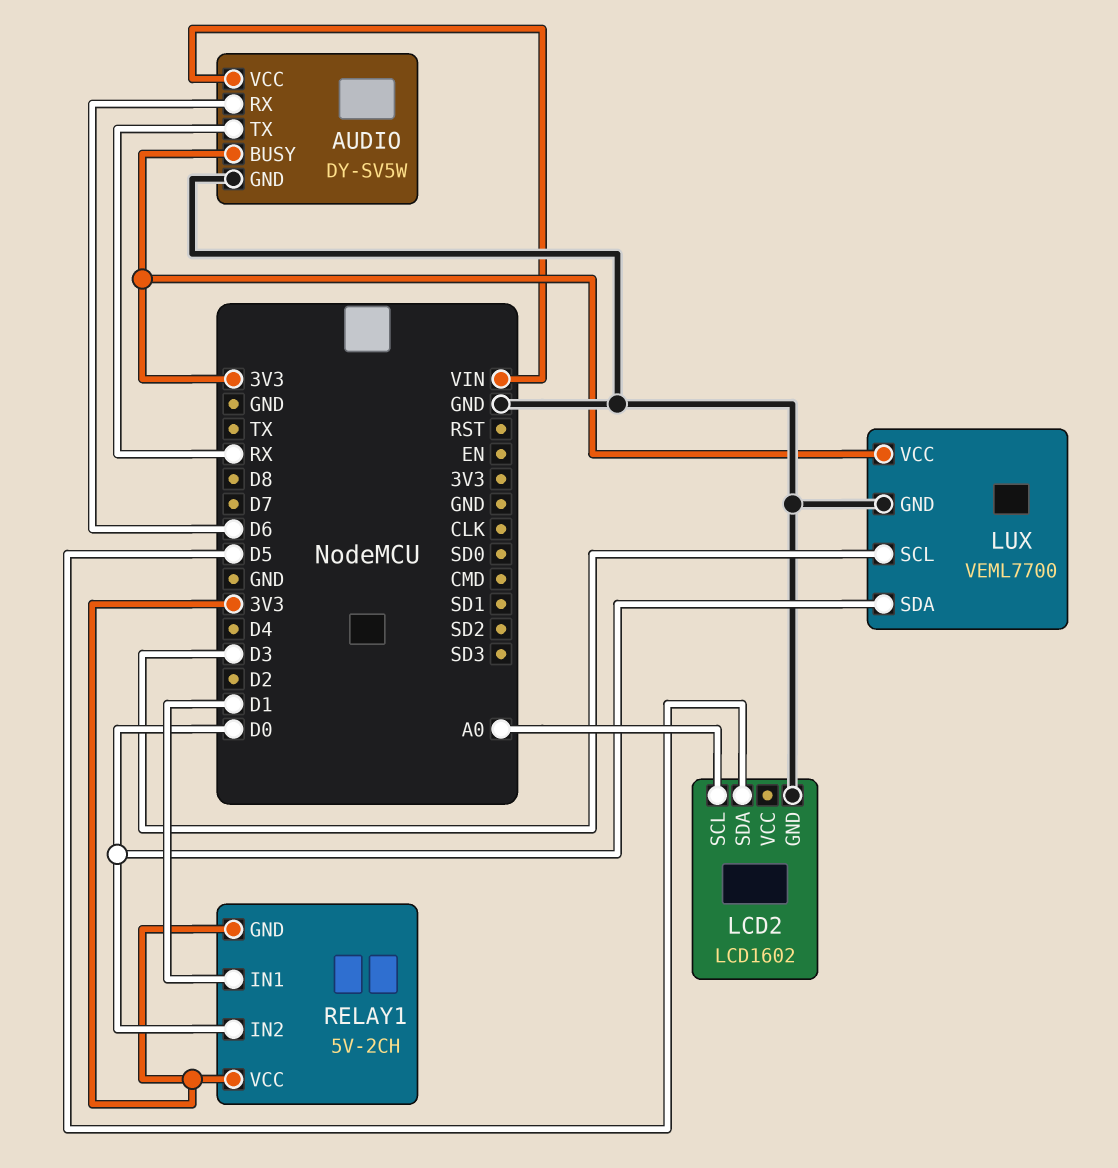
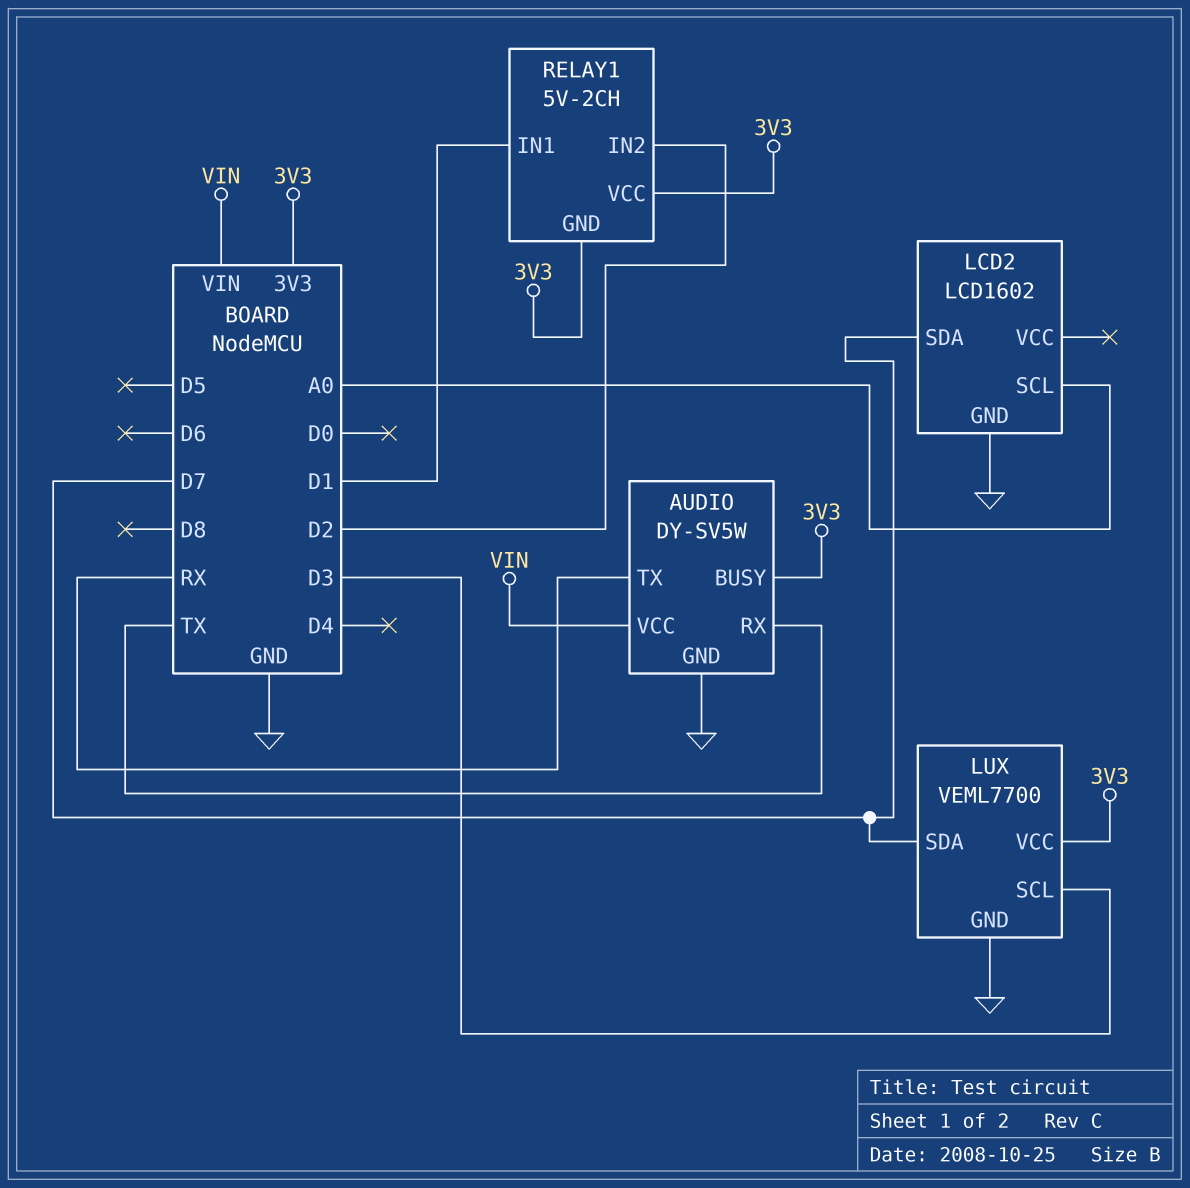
AUDIO pin RX: D6 -> TX
LCD2 pin SDA: D5 -> D7
LUX pin SDA: D0 -> D7
RELAY1 pin IN2: D0 -> D2

